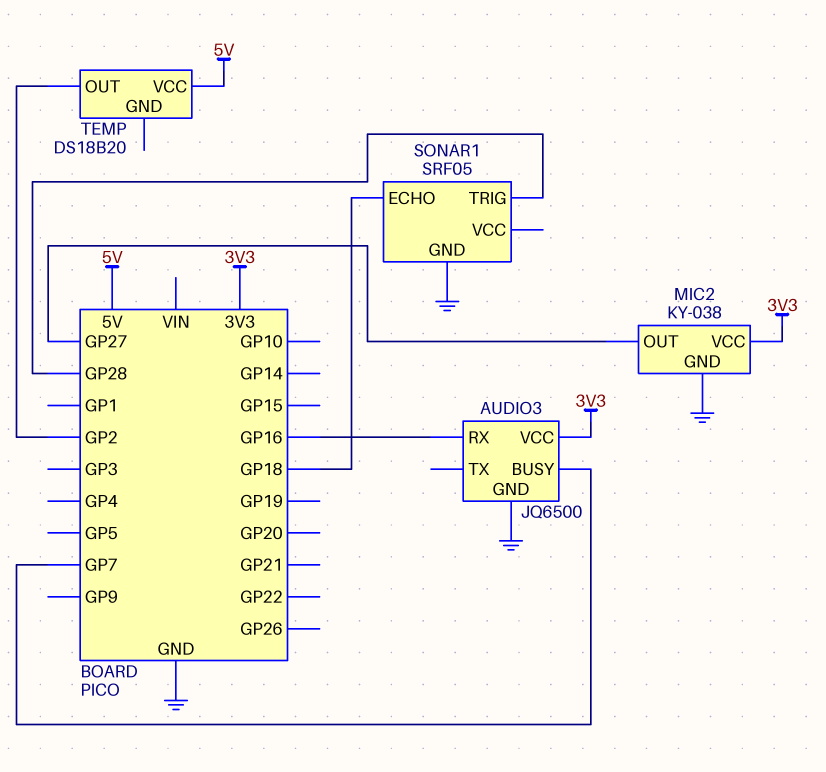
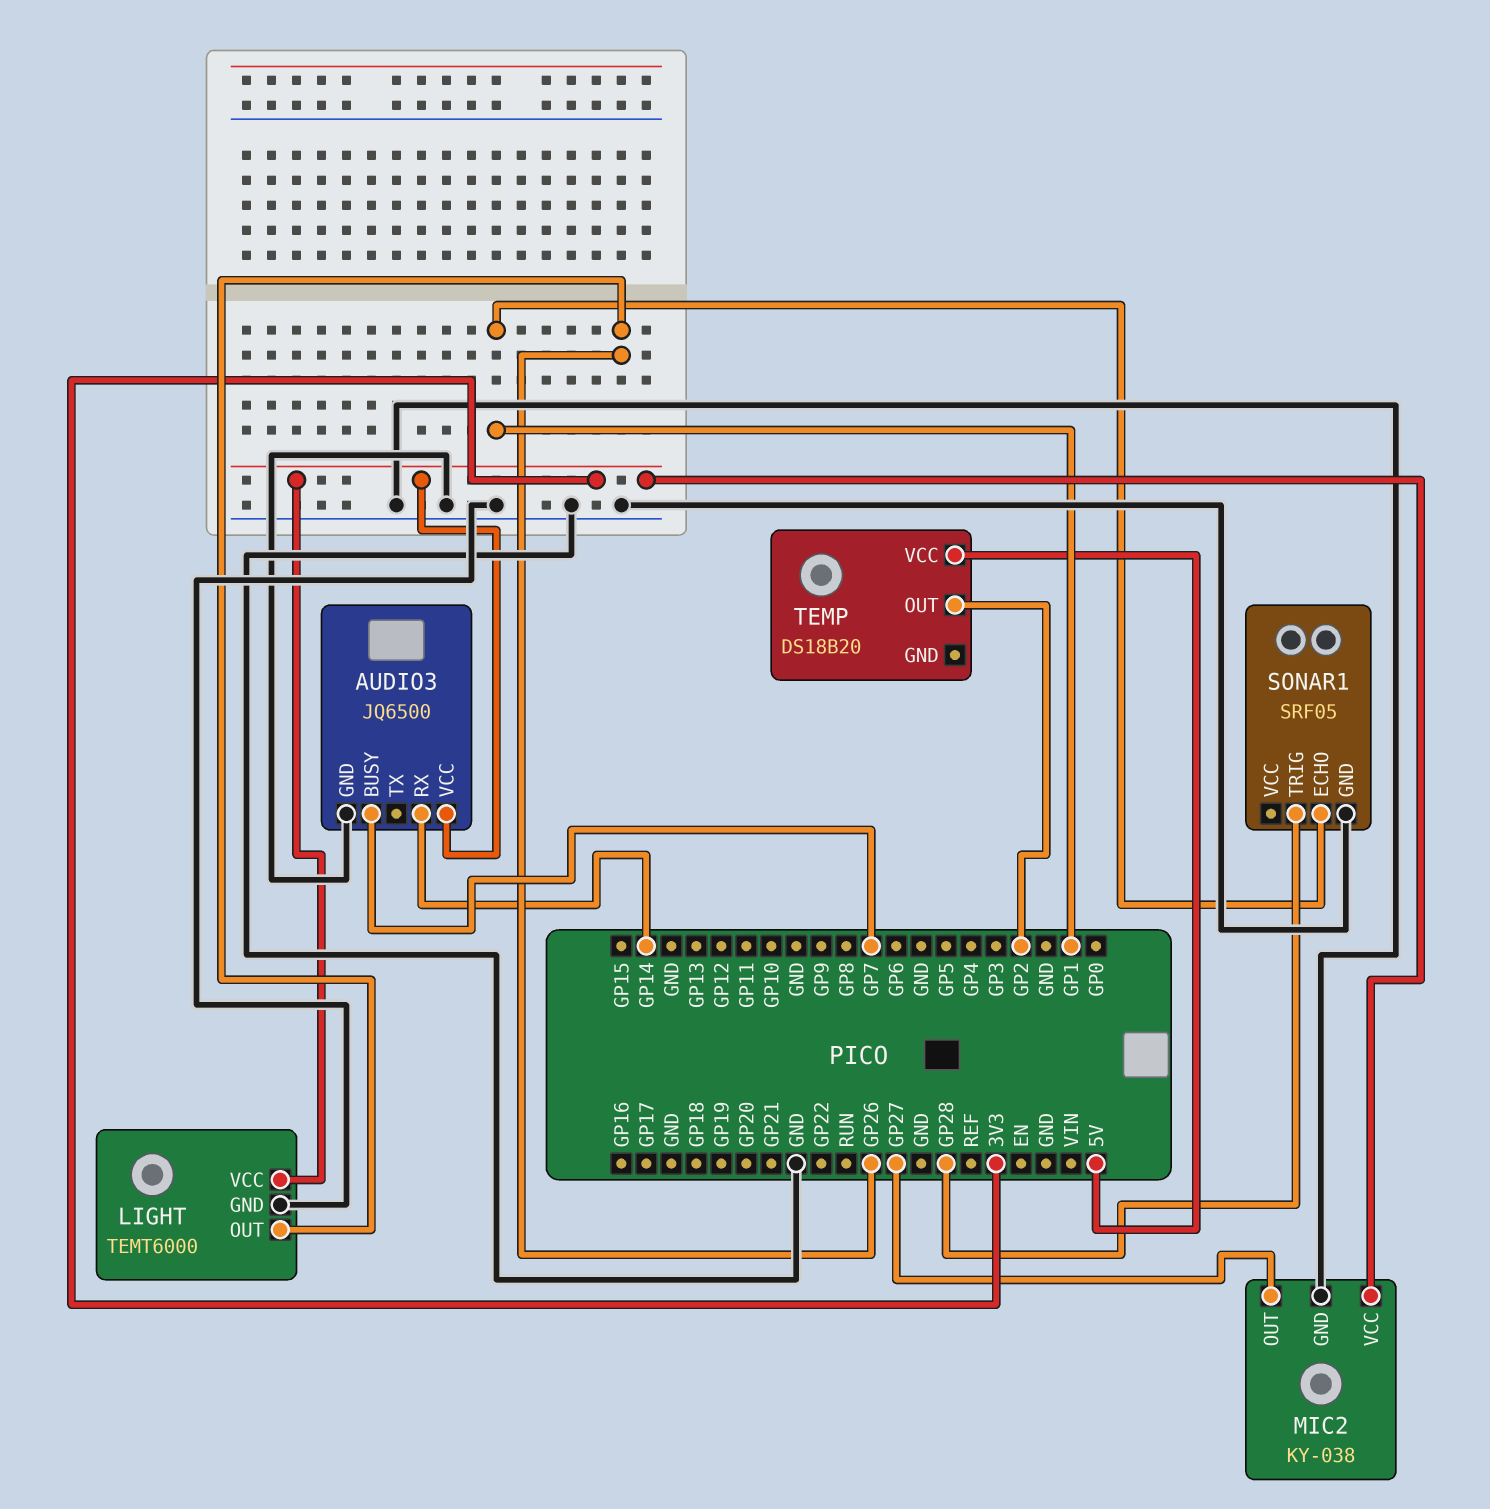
AUDIO3 pin RX: GP16 -> GP14
LIGHT: none -> TEMT6000
LIGHT pin GND: none -> GND
LIGHT pin OUT: none -> GP26
LIGHT pin VCC: none -> 3V3
SONAR1 pin ECHO: GP18 -> GP1

